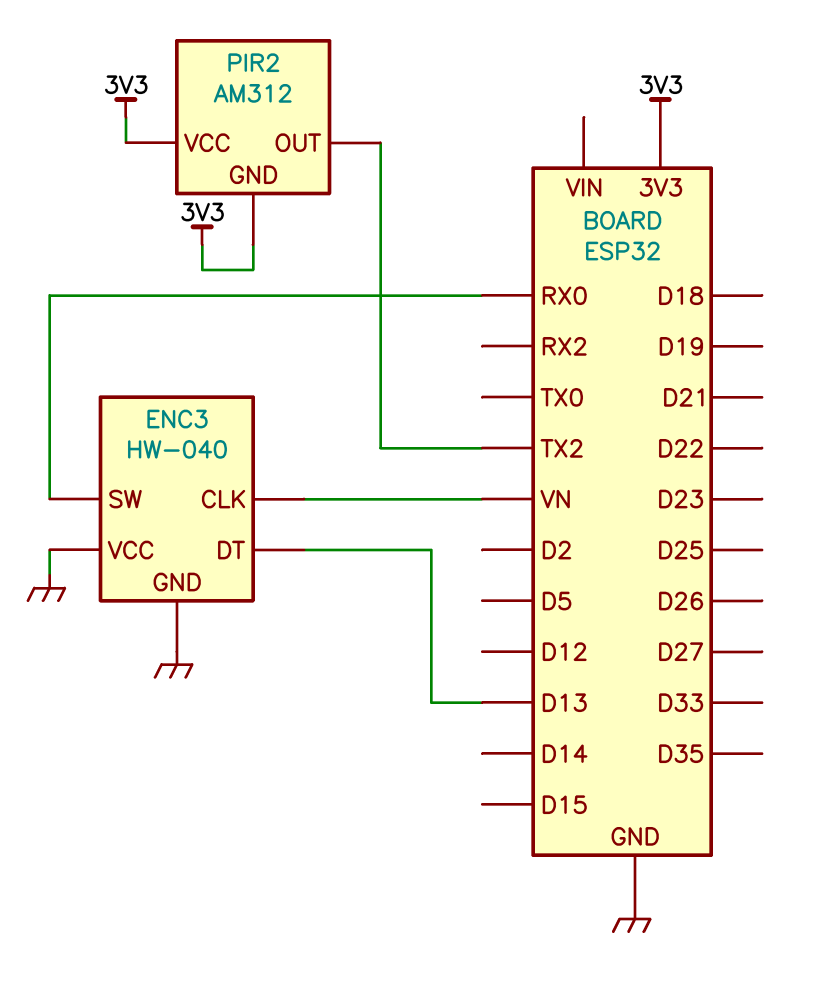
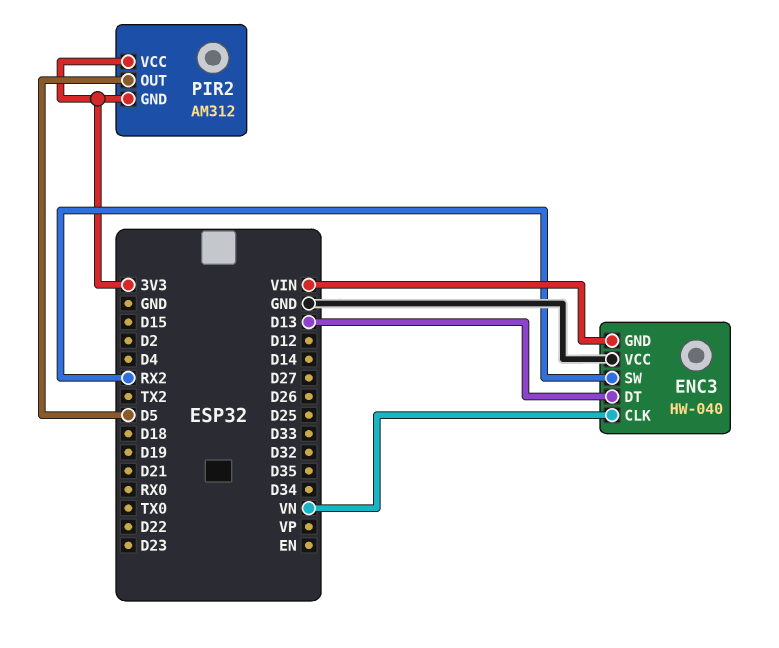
ENC3 pin GND: GND -> VIN
ENC3 pin SW: RX0 -> RX2
PIR2 pin OUT: TX2 -> D5

